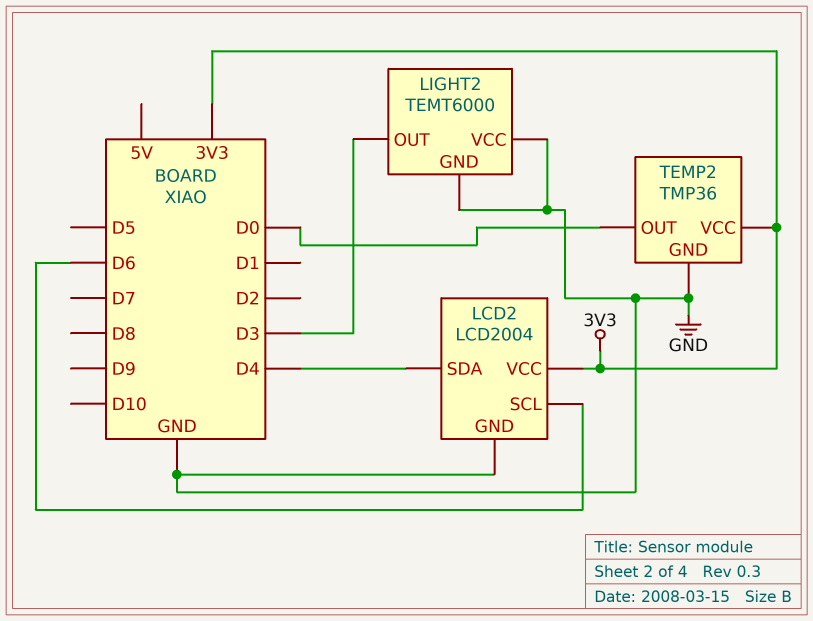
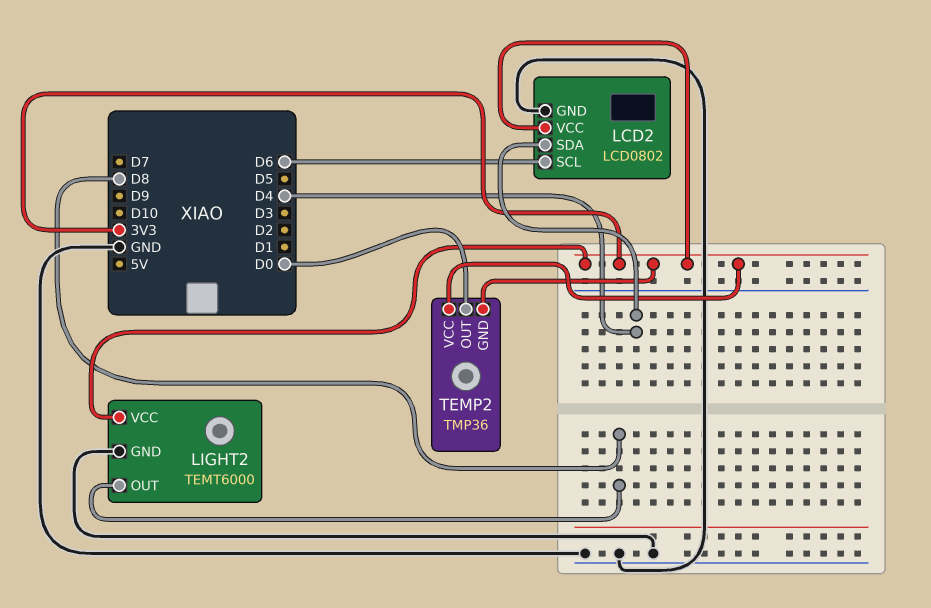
LCD2: LCD2004 -> LCD0802
LIGHT2 pin OUT: D3 -> D8
LIGHT2 pin VCC: GND -> 3V3
TEMP2 pin GND: GND -> 3V3

